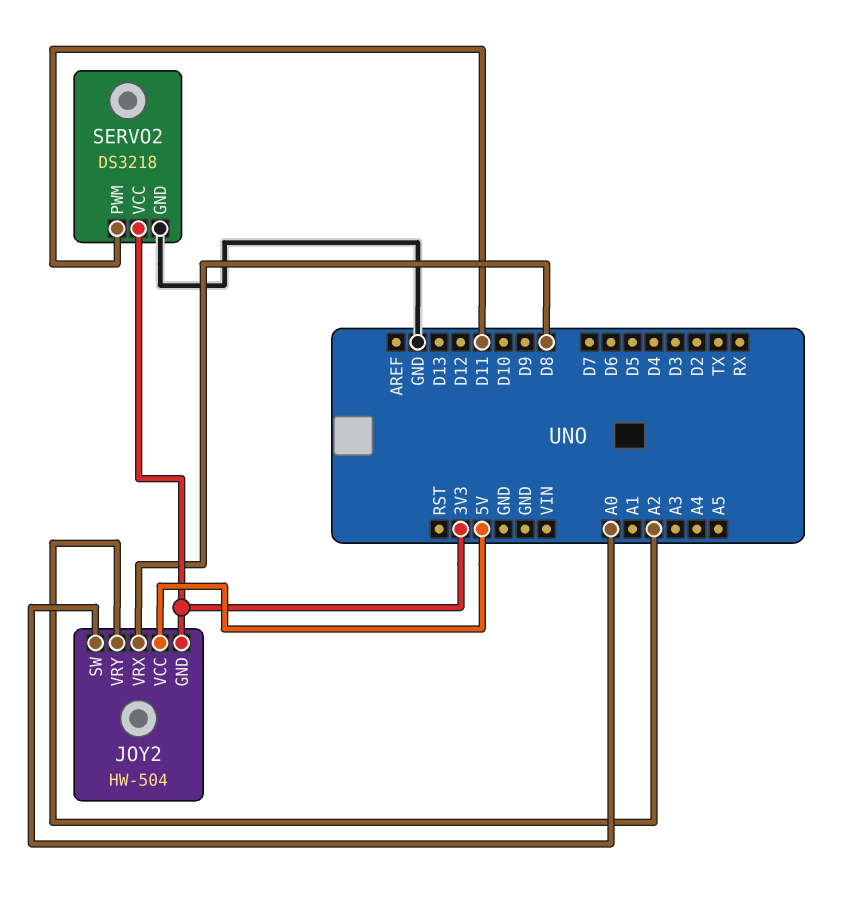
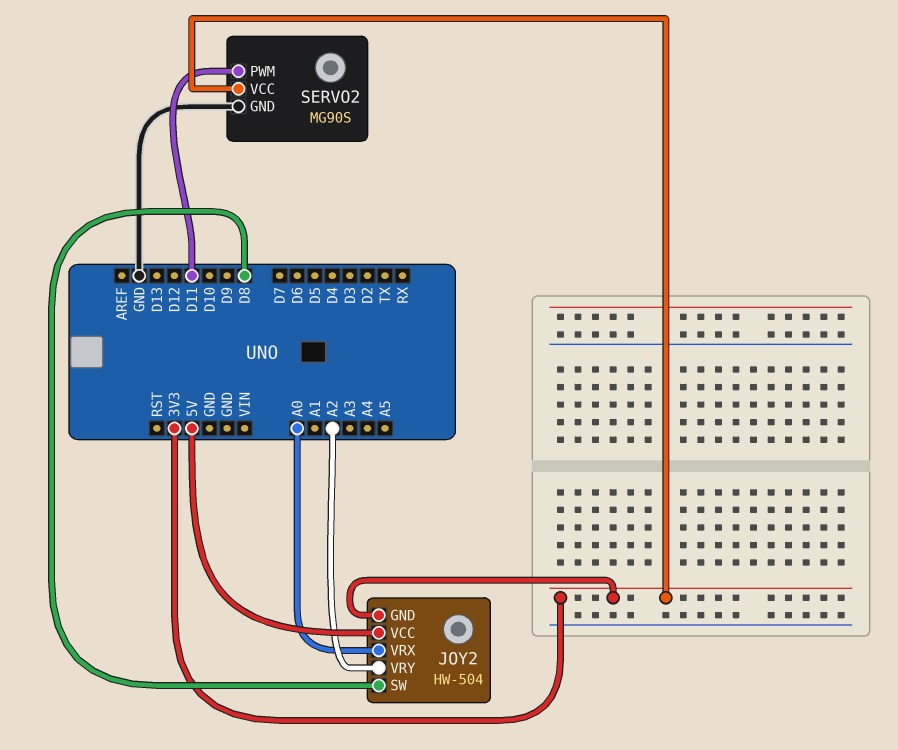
JOY2 pin SW: A0 -> D8
JOY2 pin VRX: D8 -> A0
SERVO2: DS3218 -> MG90S

